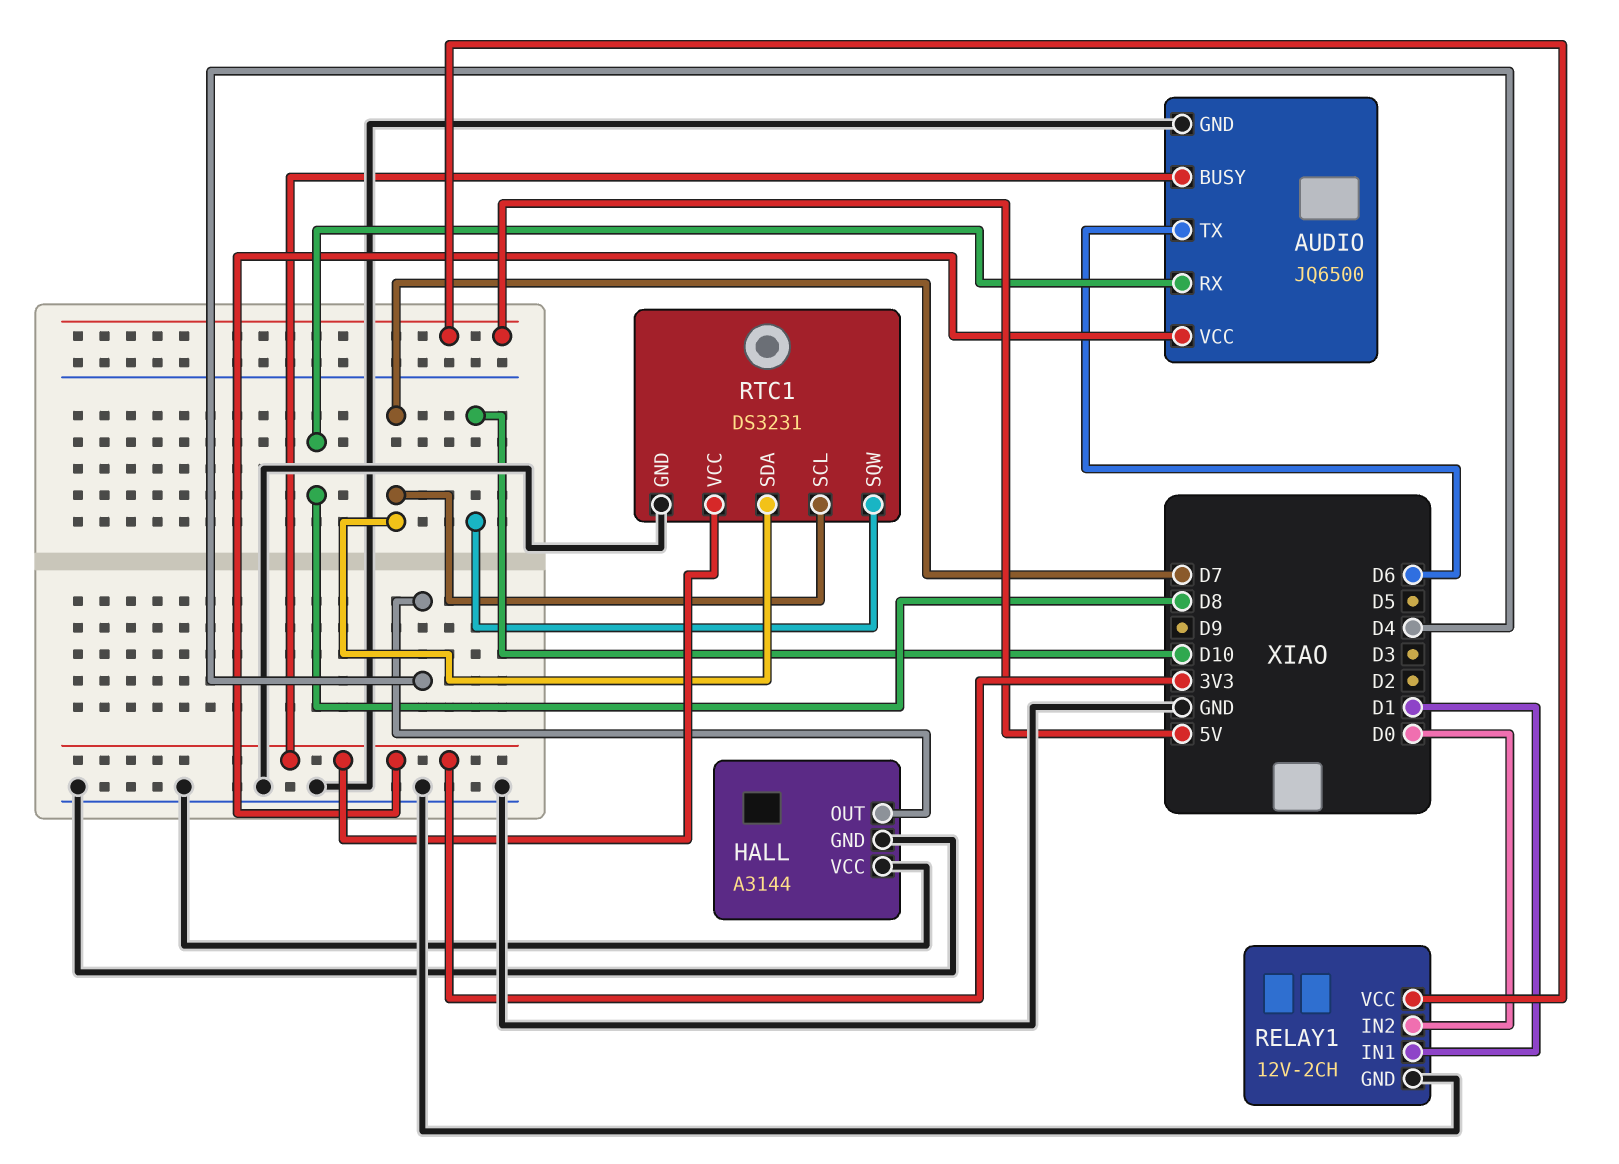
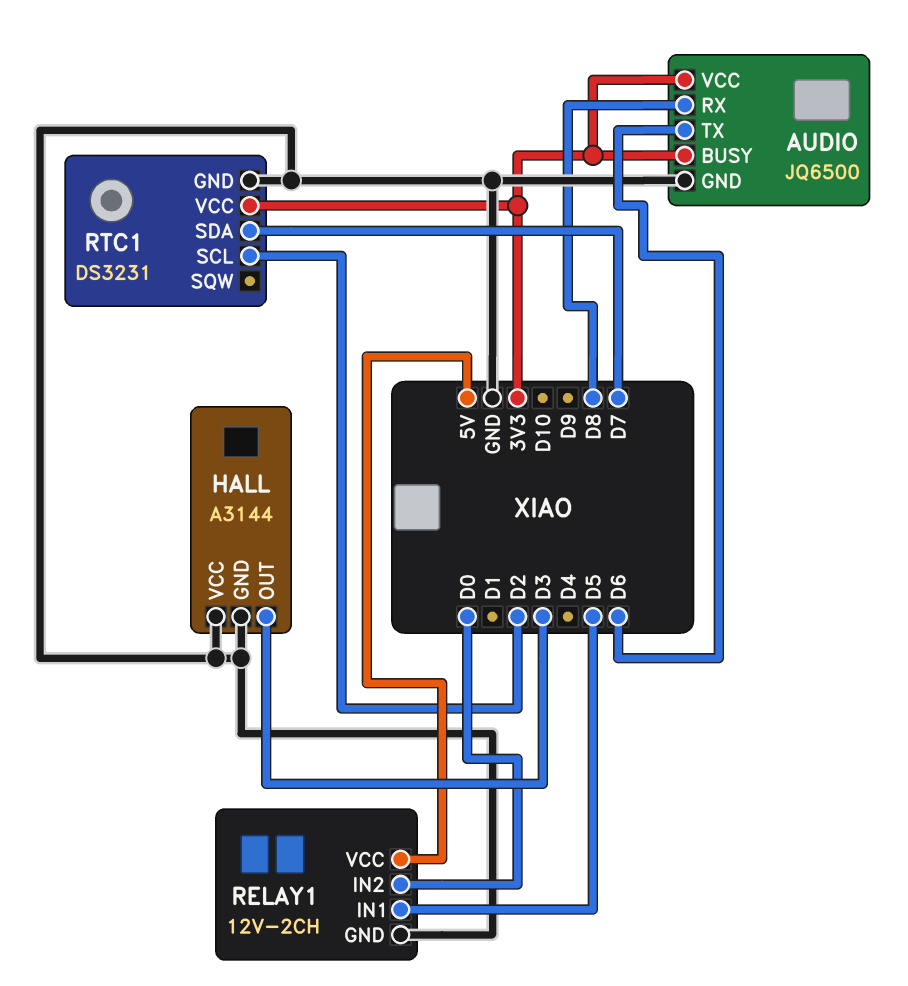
HALL pin OUT: D4 -> D3
RELAY1 pin IN1: D1 -> D5
RTC1 pin SCL: D7 -> D2
RTC1 pin SQW: D10 -> none

